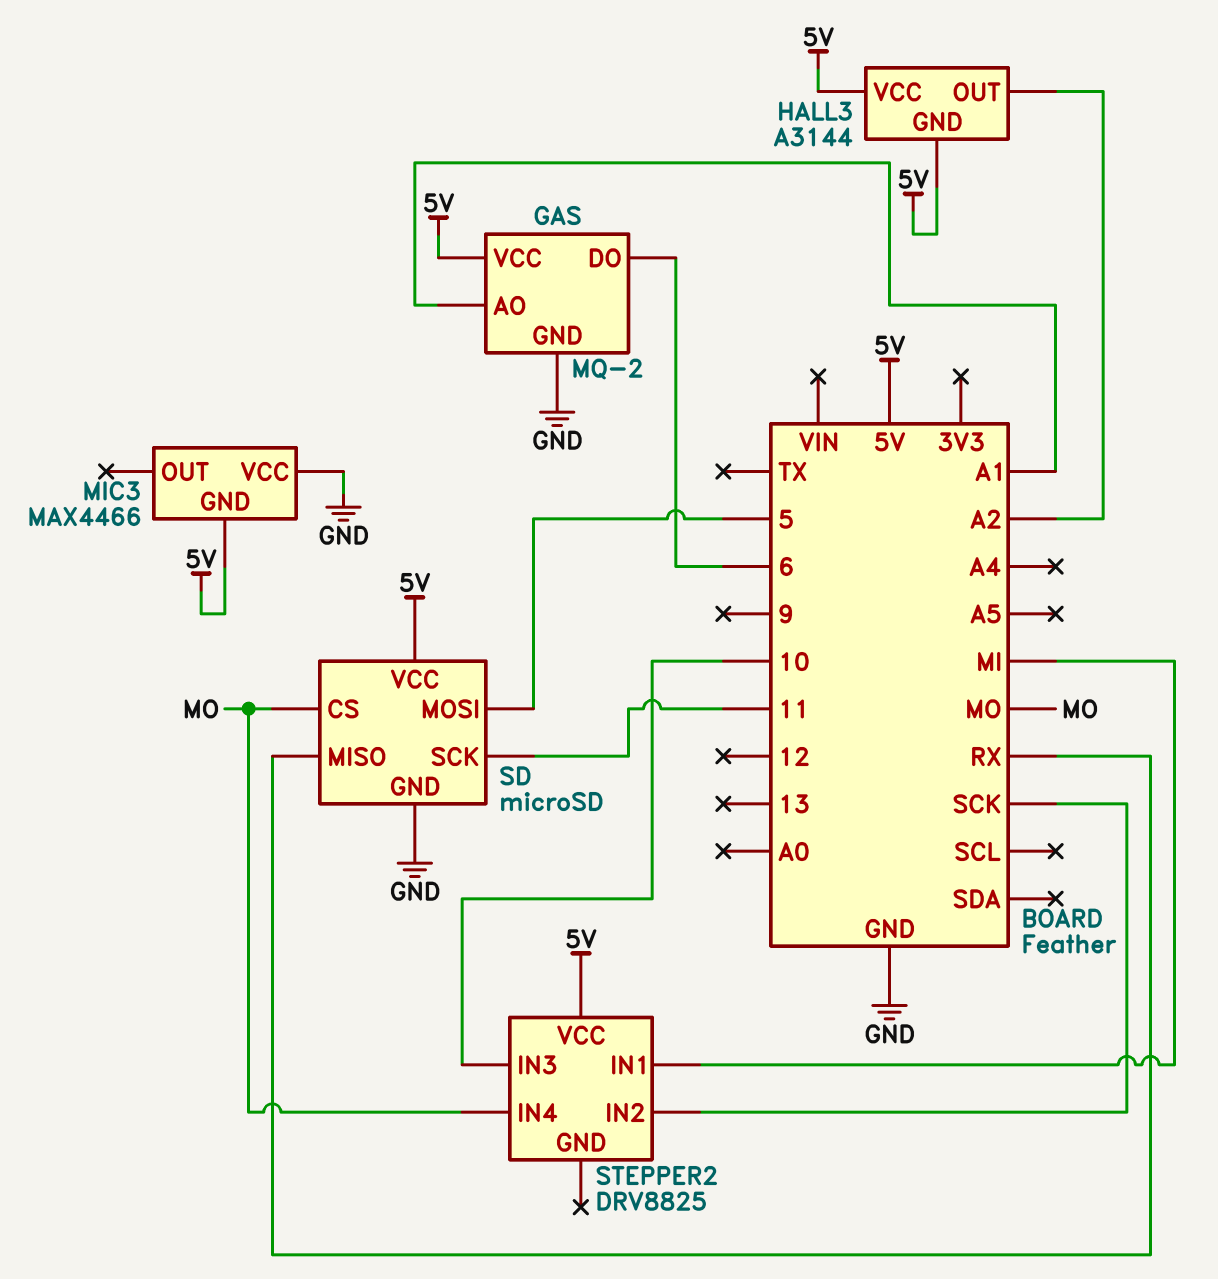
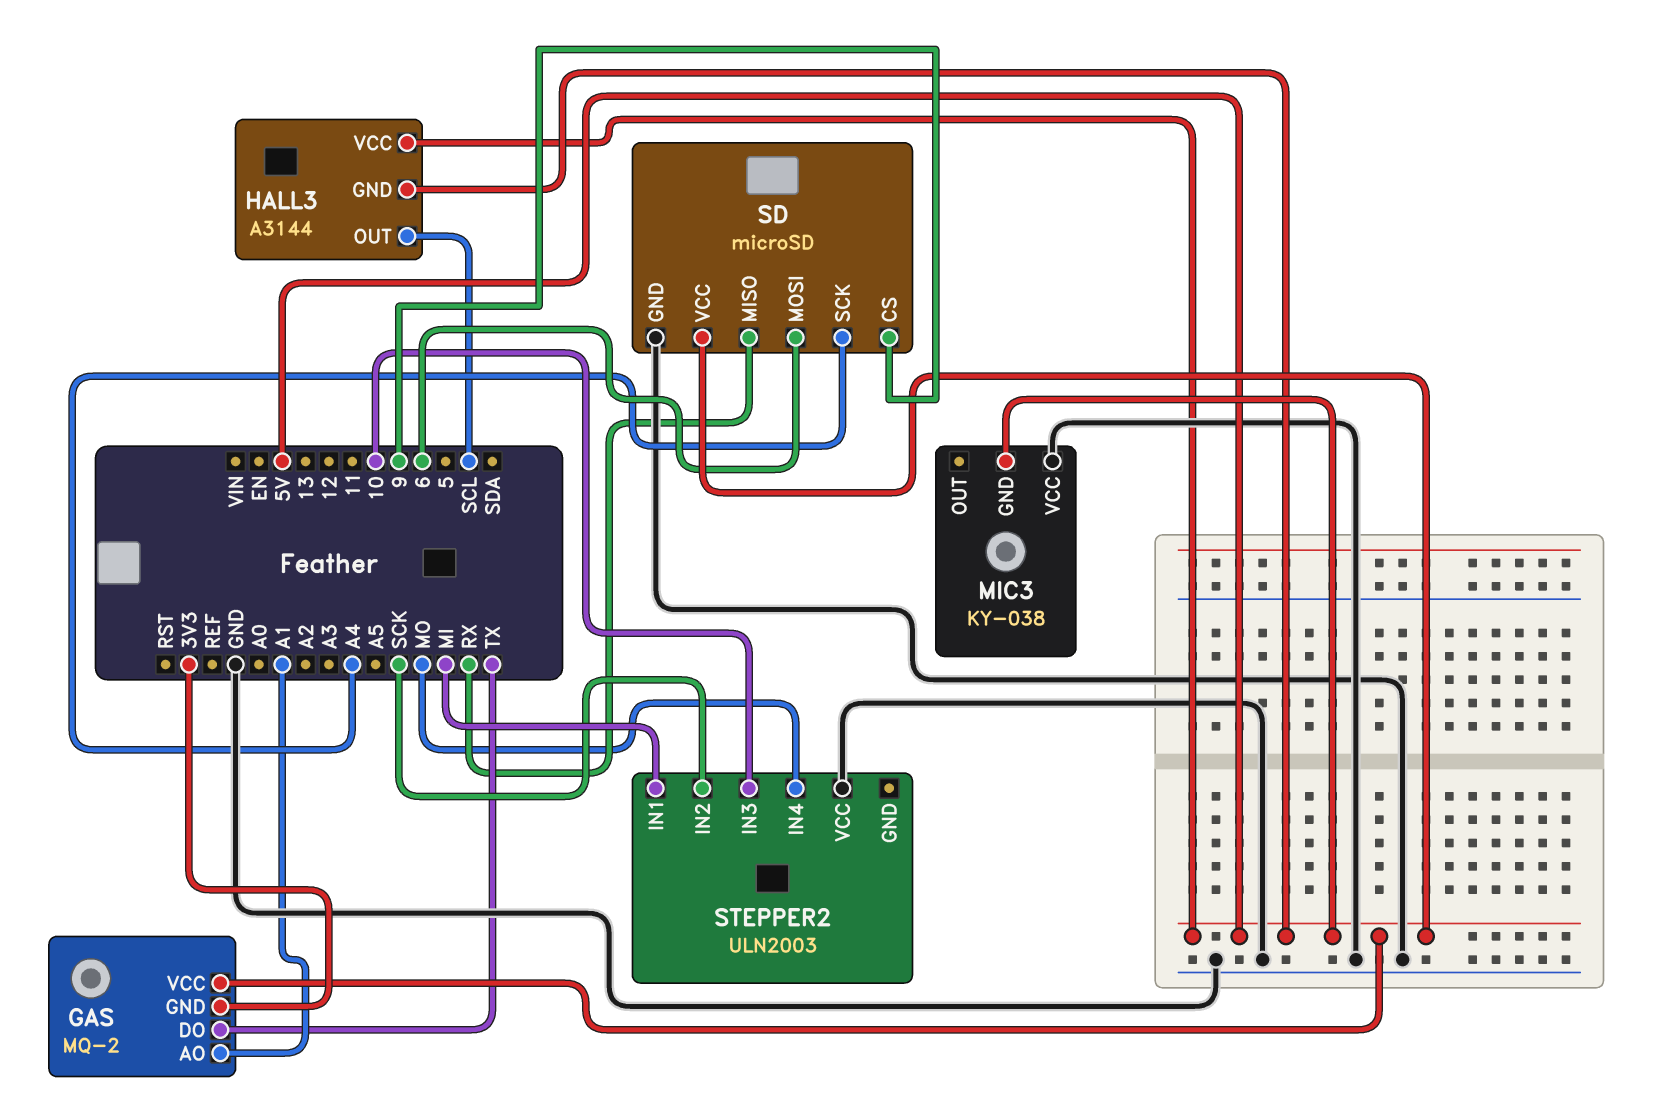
GAS pin DO: 6 -> TX
GAS pin GND: GND -> 3V3
HALL3 pin OUT: A2 -> SCL
MIC3: MAX4466 -> KY-038
SD pin CS: MO -> 9
SD pin MOSI: 5 -> 6
SD pin SCK: 11 -> A4
STEPPER2: DRV8825 -> ULN2003
STEPPER2 pin VCC: 5V -> GND

